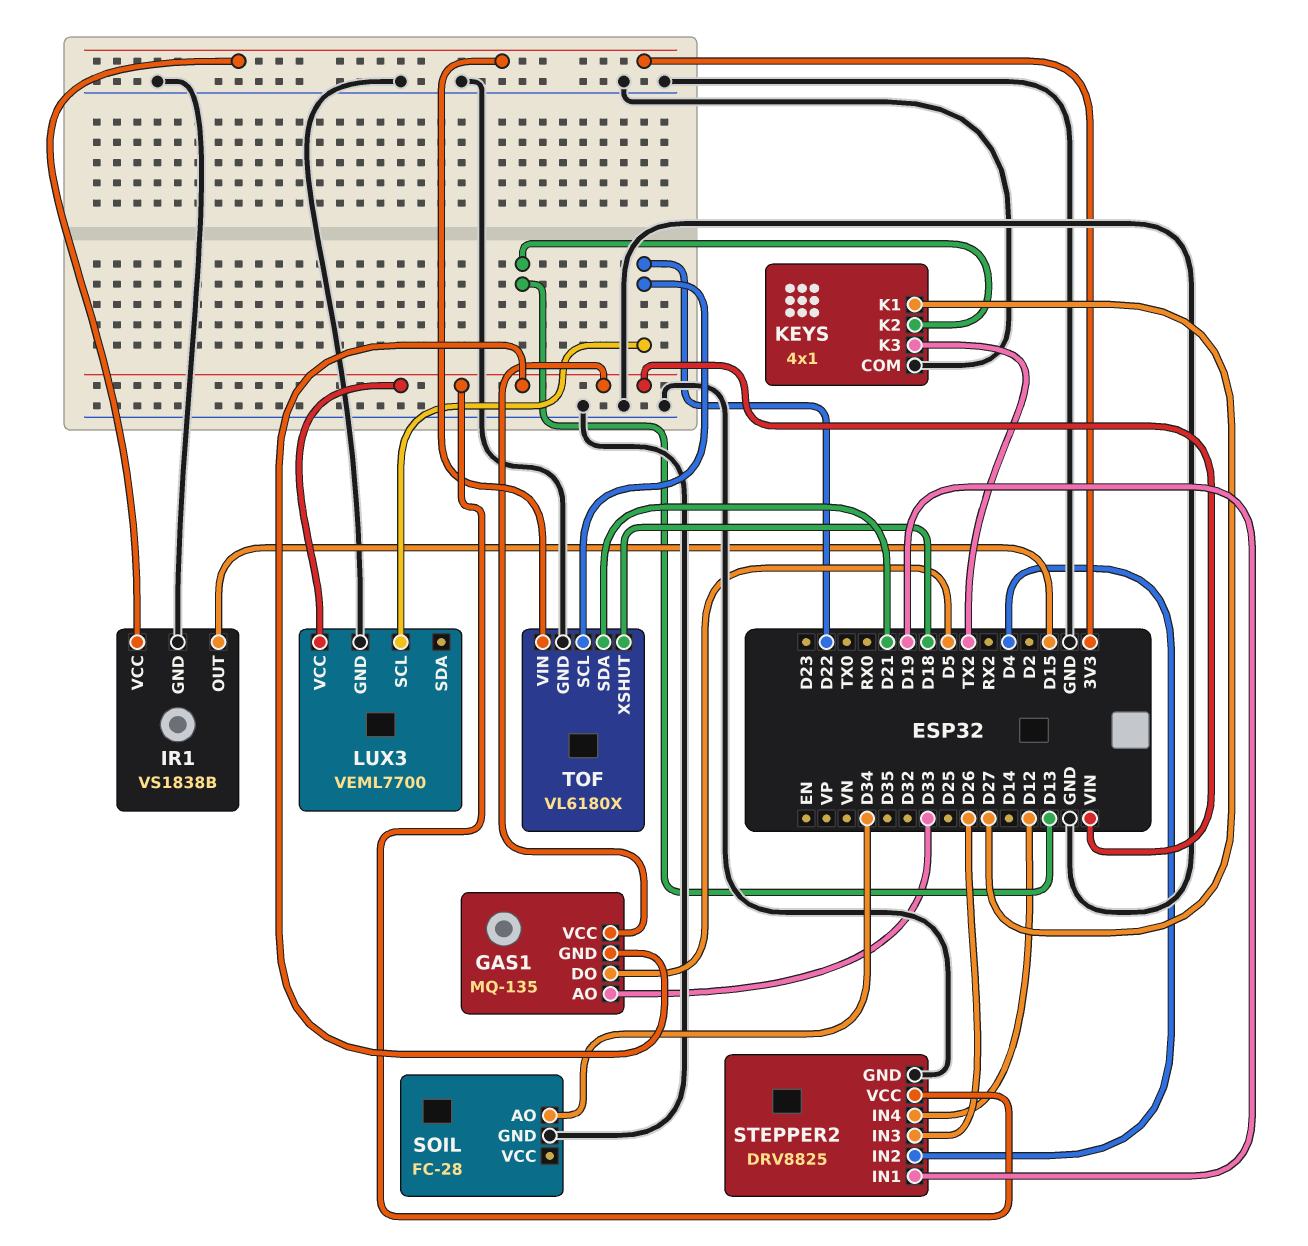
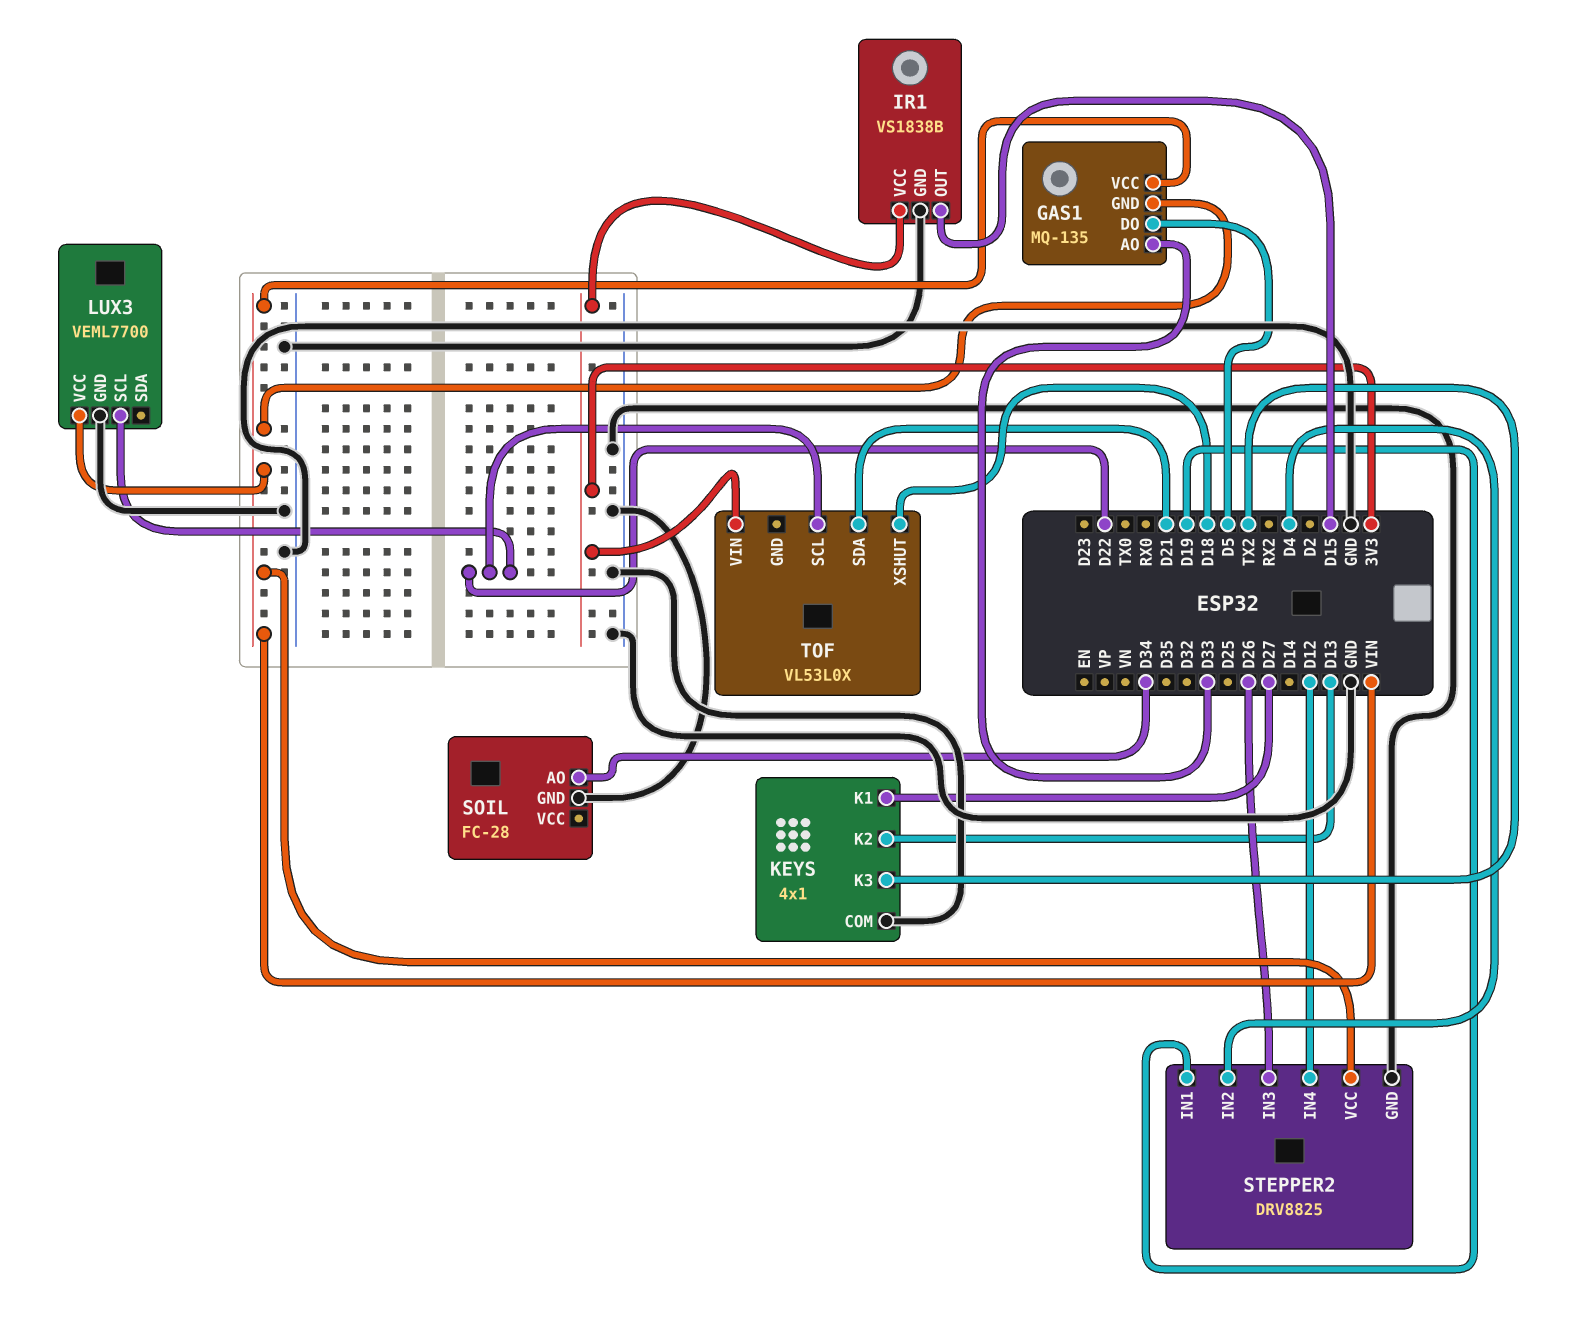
TOF: VL6180X -> VL53L0X
TOF pin GND: GND -> none

